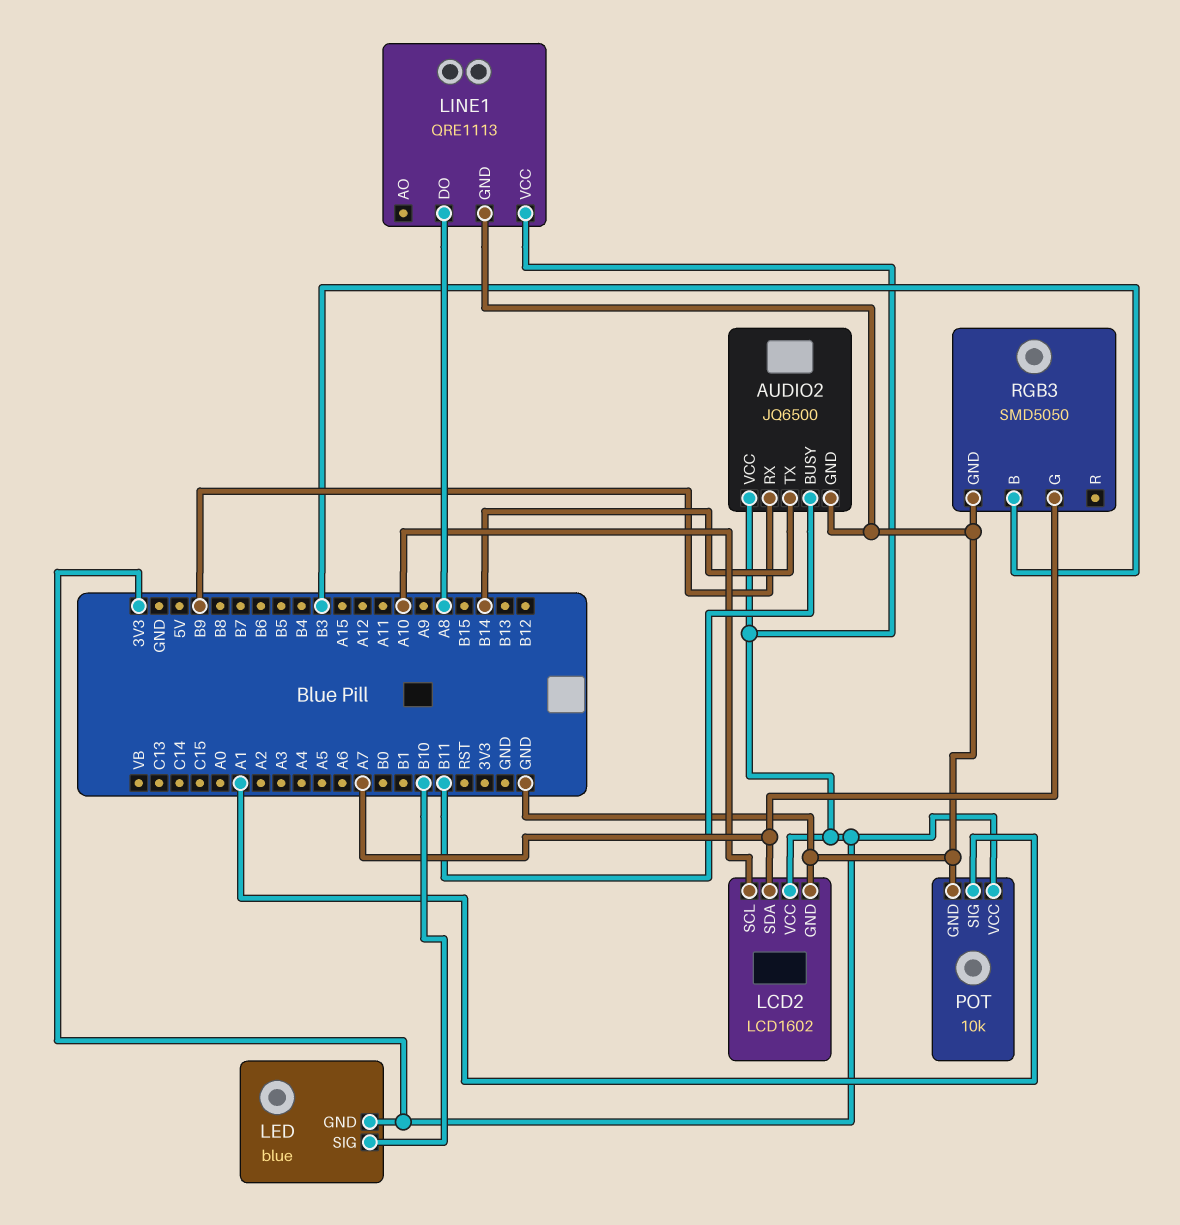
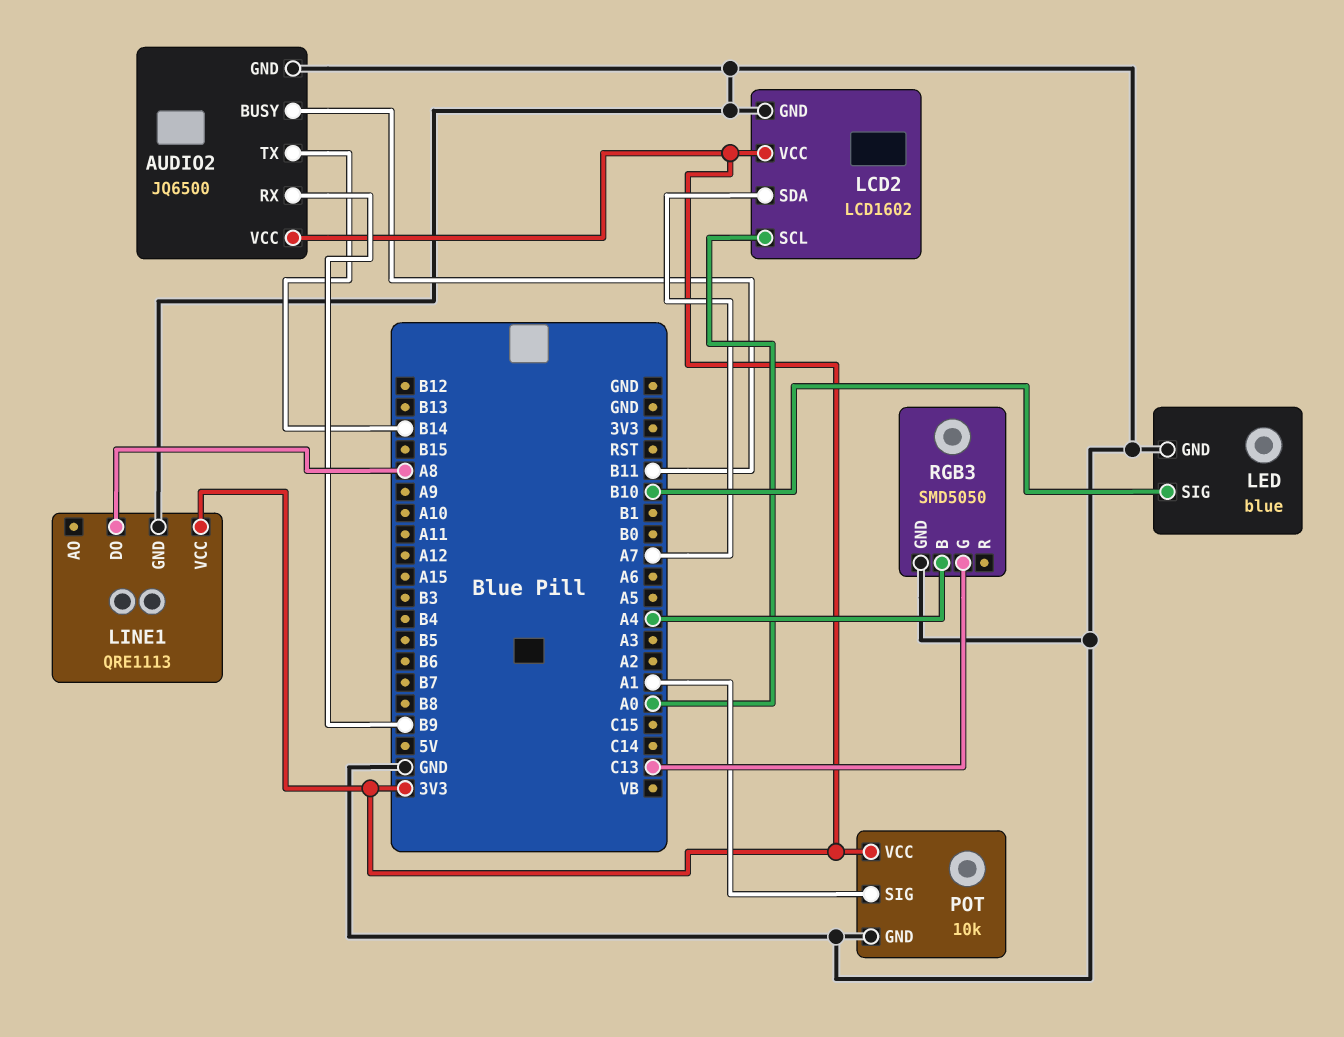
LCD2 pin SCL: A10 -> A0
LED pin GND: 3V3 -> GND
RGB3 pin B: B3 -> A4
RGB3 pin G: A7 -> C13

